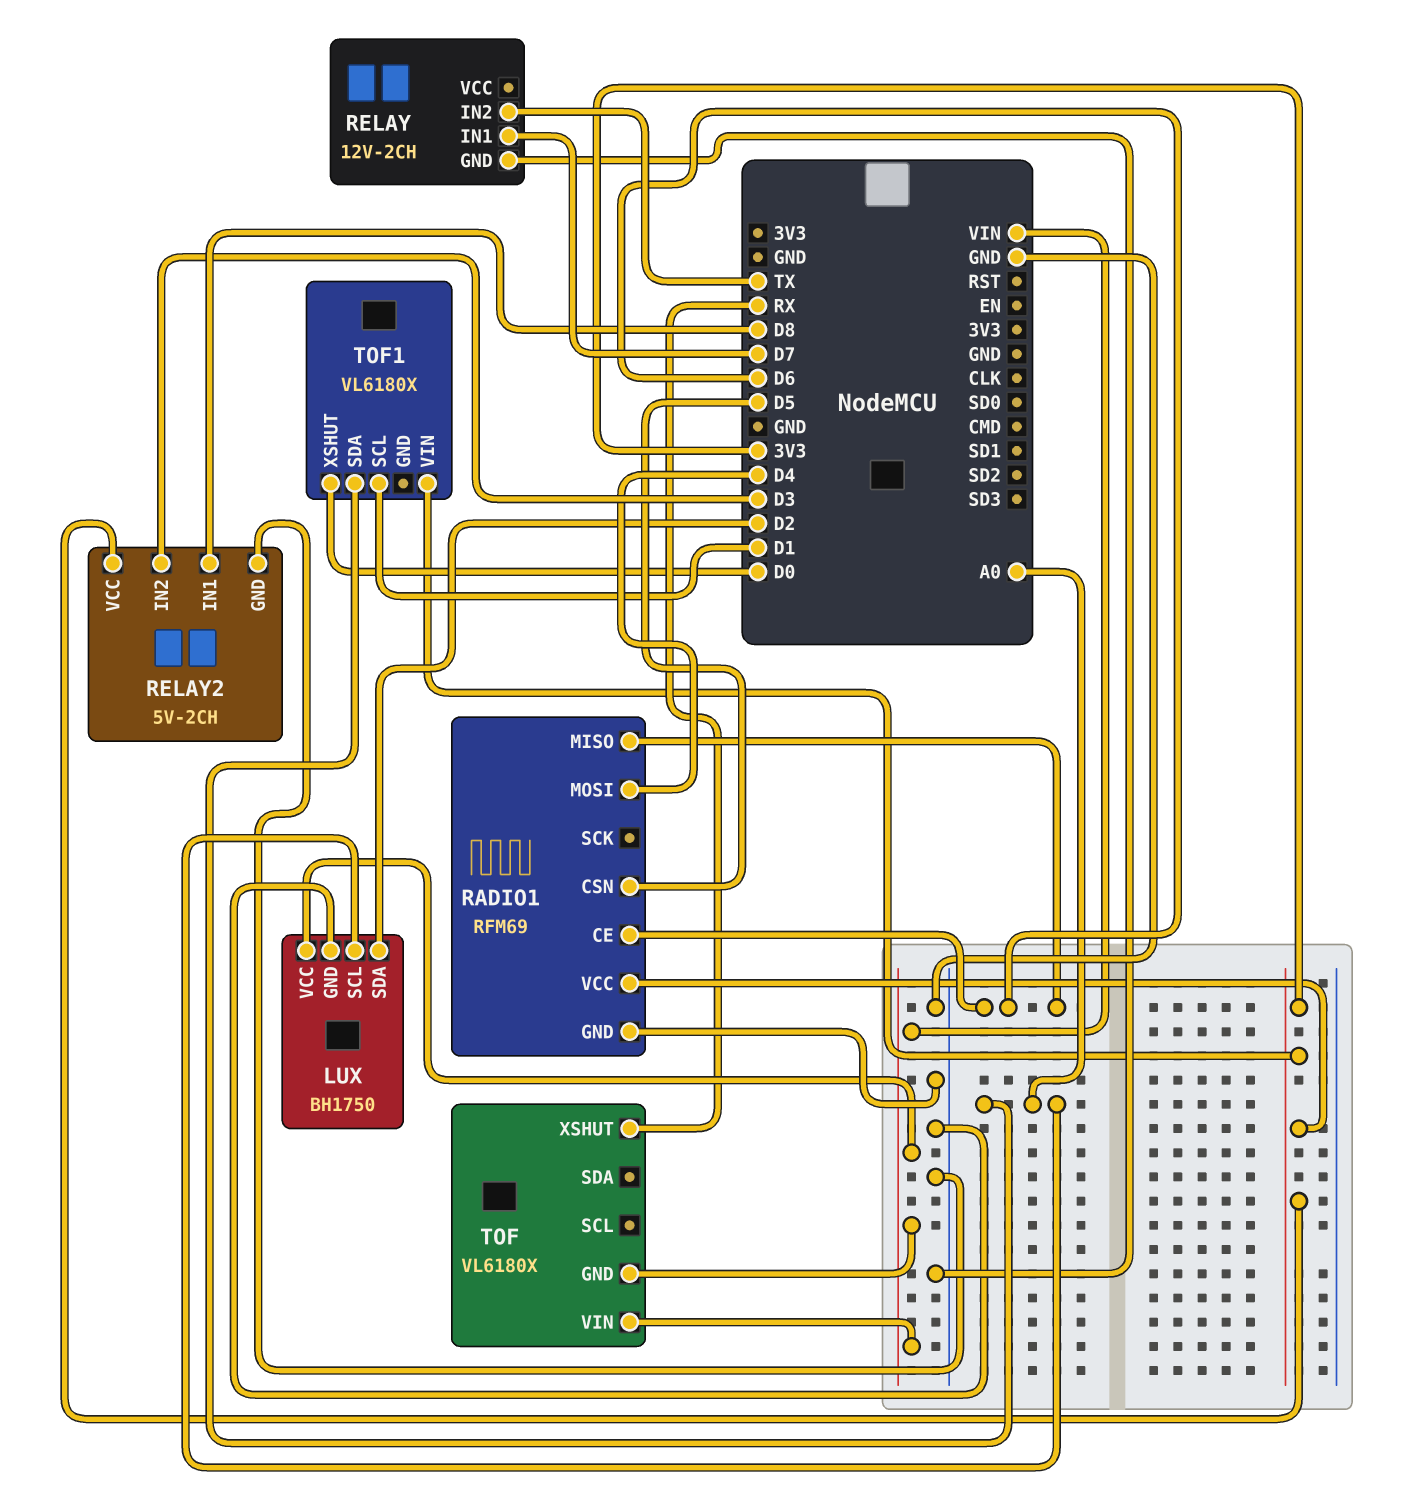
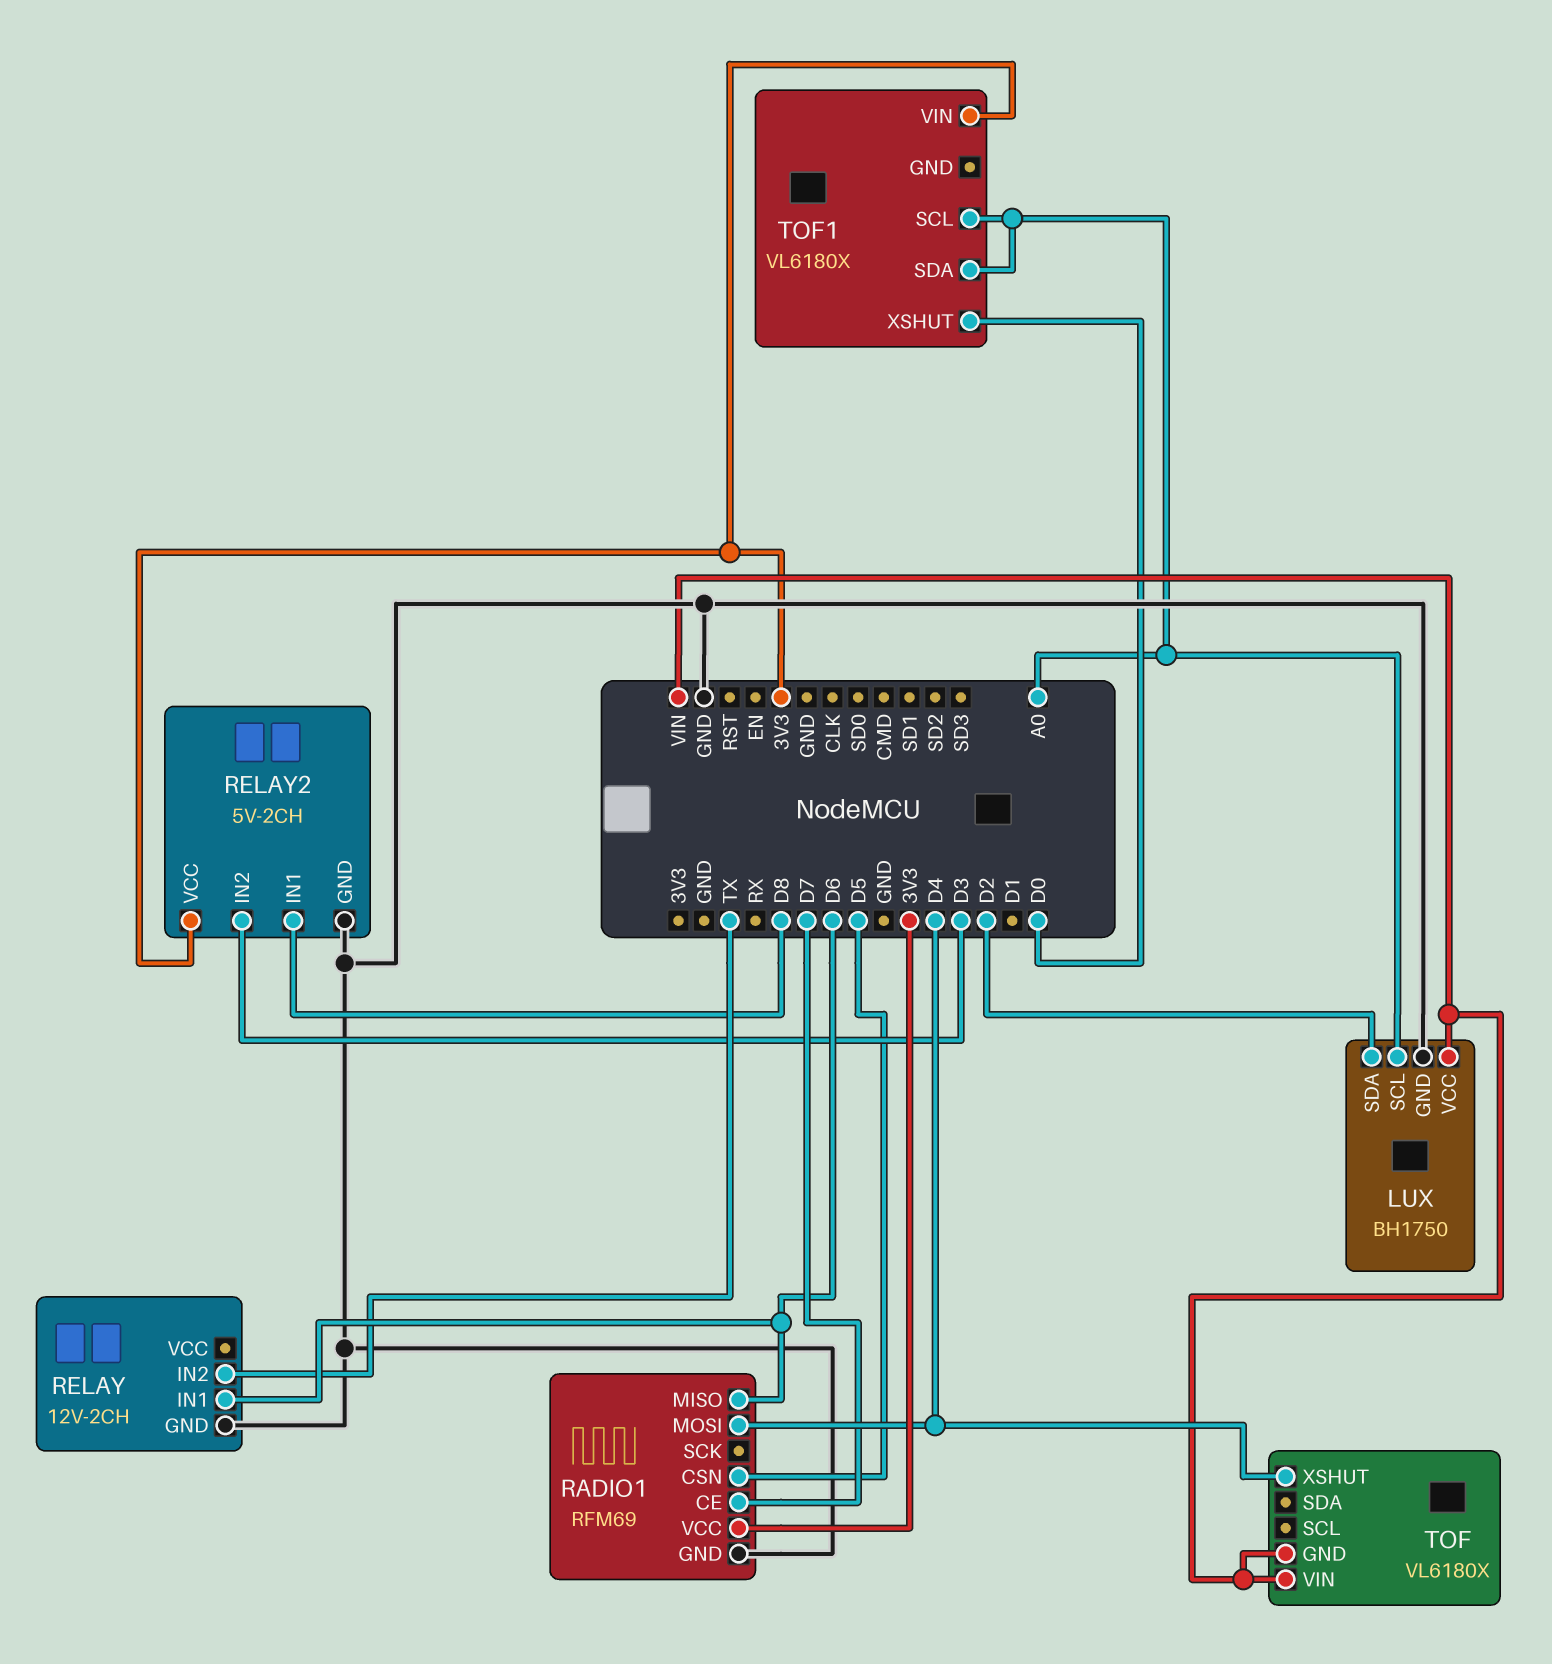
RADIO1 pin CE: D6 -> D7
RELAY pin IN1: D7 -> D6
TOF pin XSHUT: RX -> D4
TOF1 pin SCL: D1 -> A0

